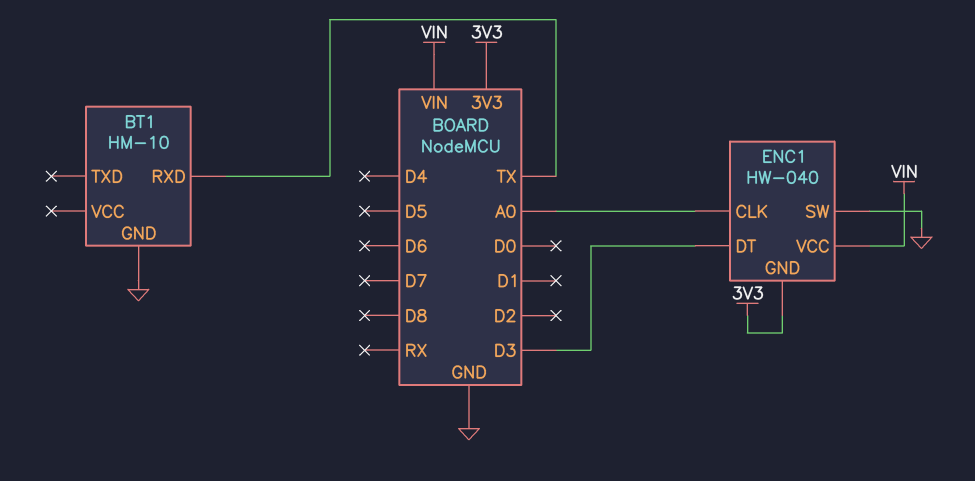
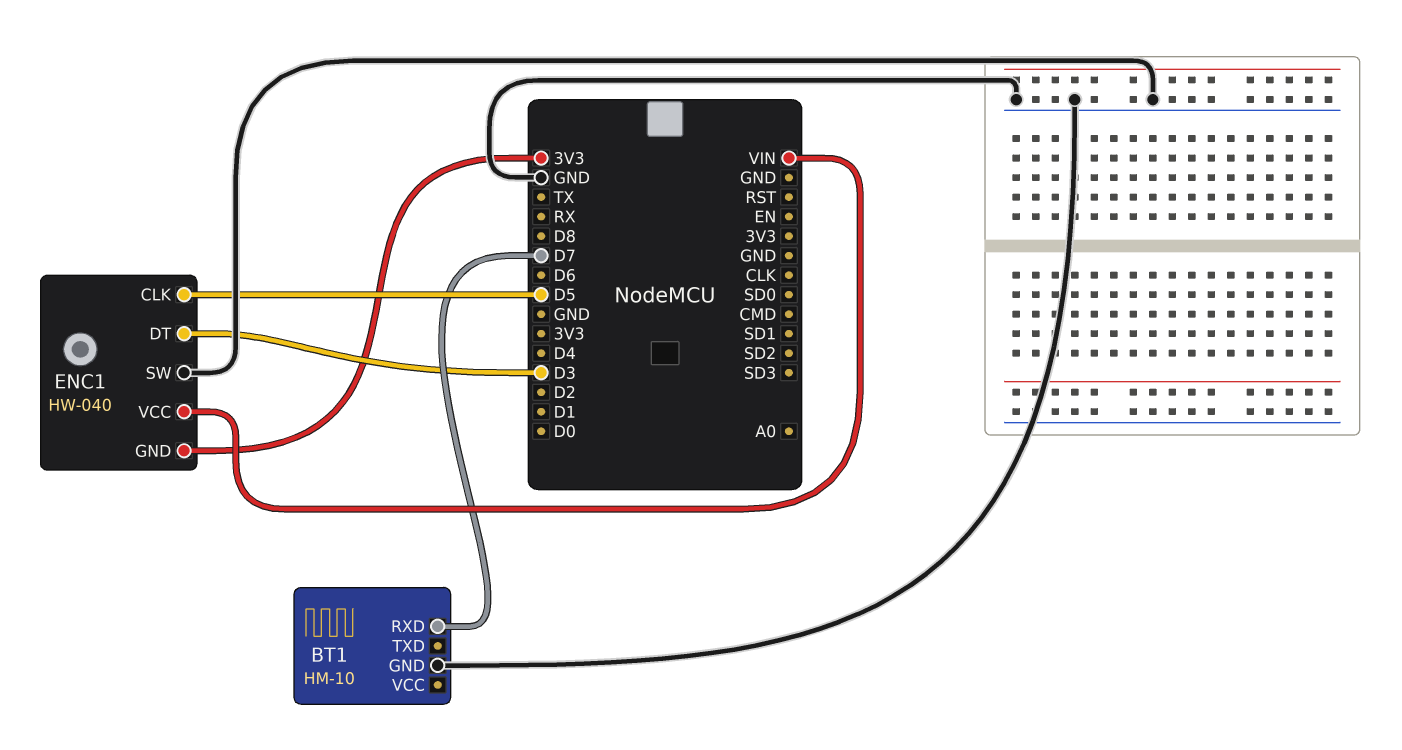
BT1 pin RXD: TX -> D7
ENC1 pin CLK: A0 -> D5

